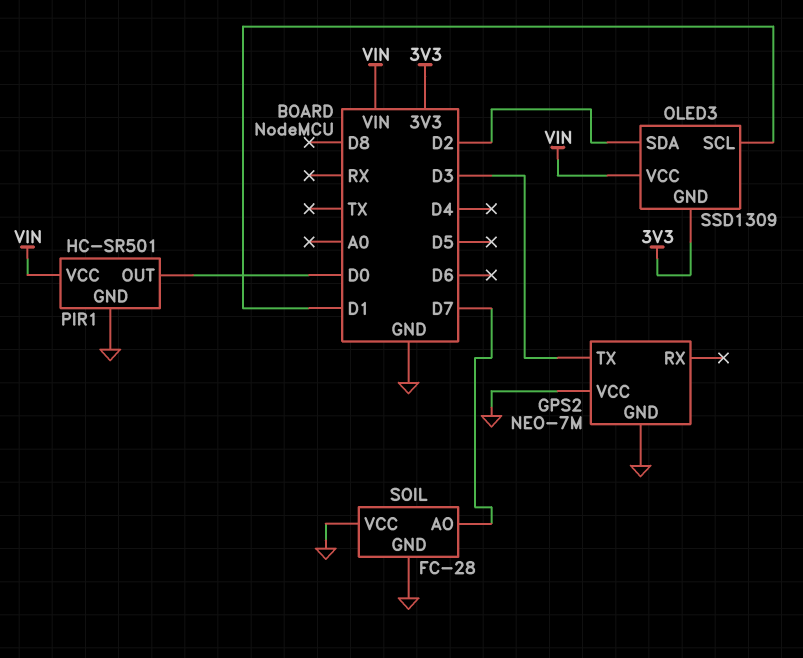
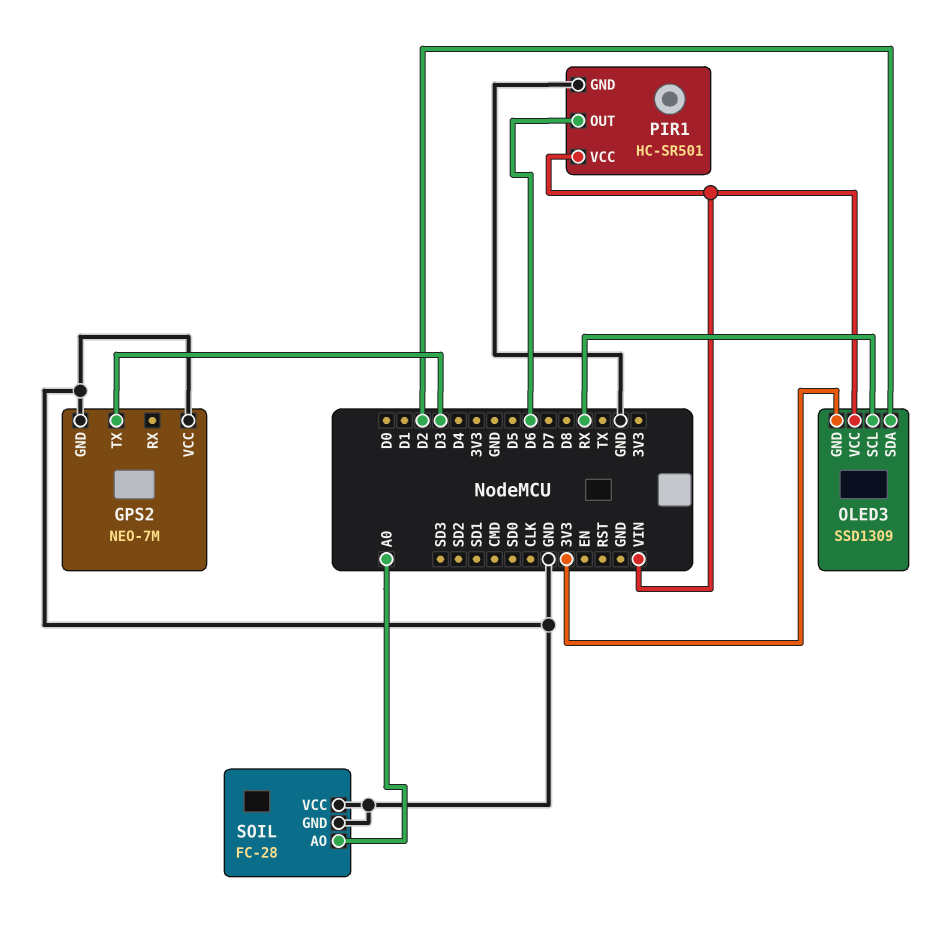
OLED3 pin SCL: D1 -> RX
PIR1 pin OUT: D0 -> D6
SOIL pin AO: D7 -> A0

